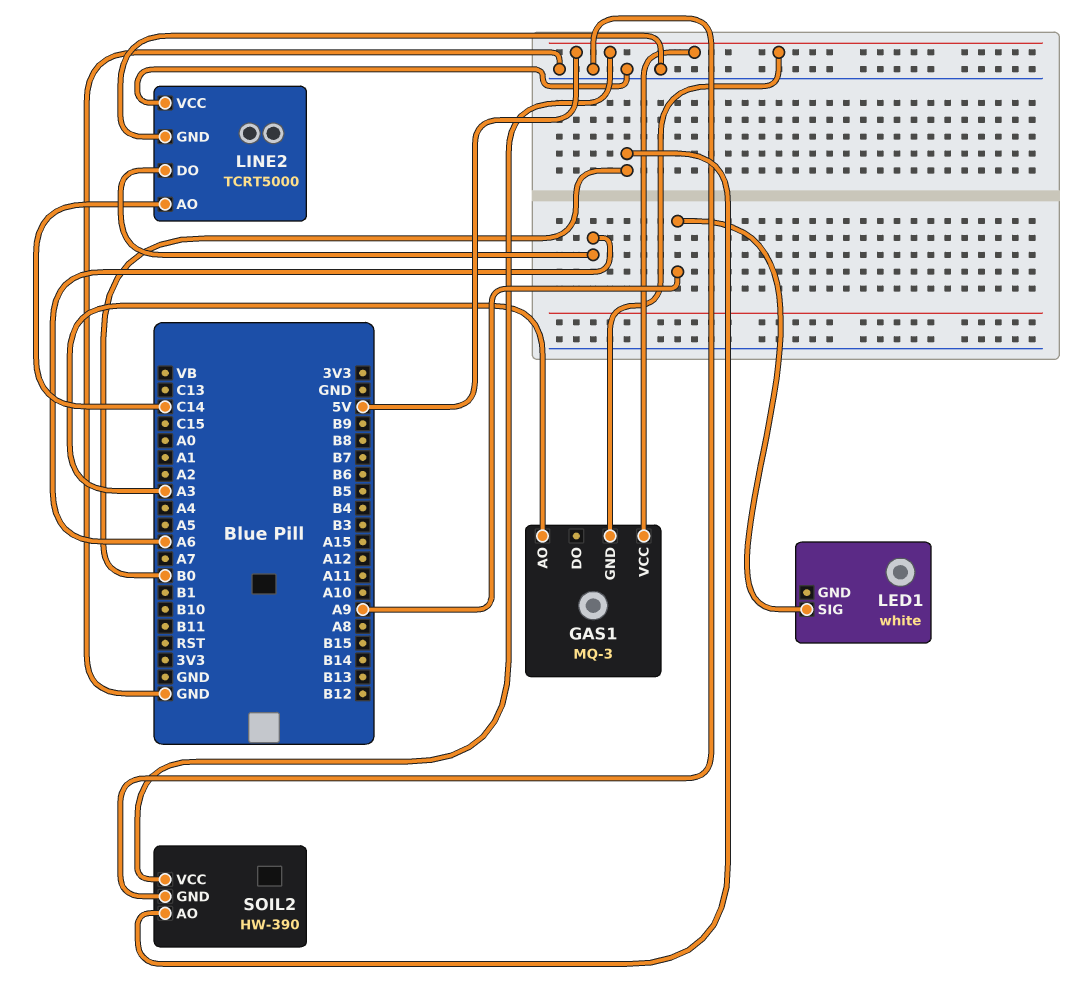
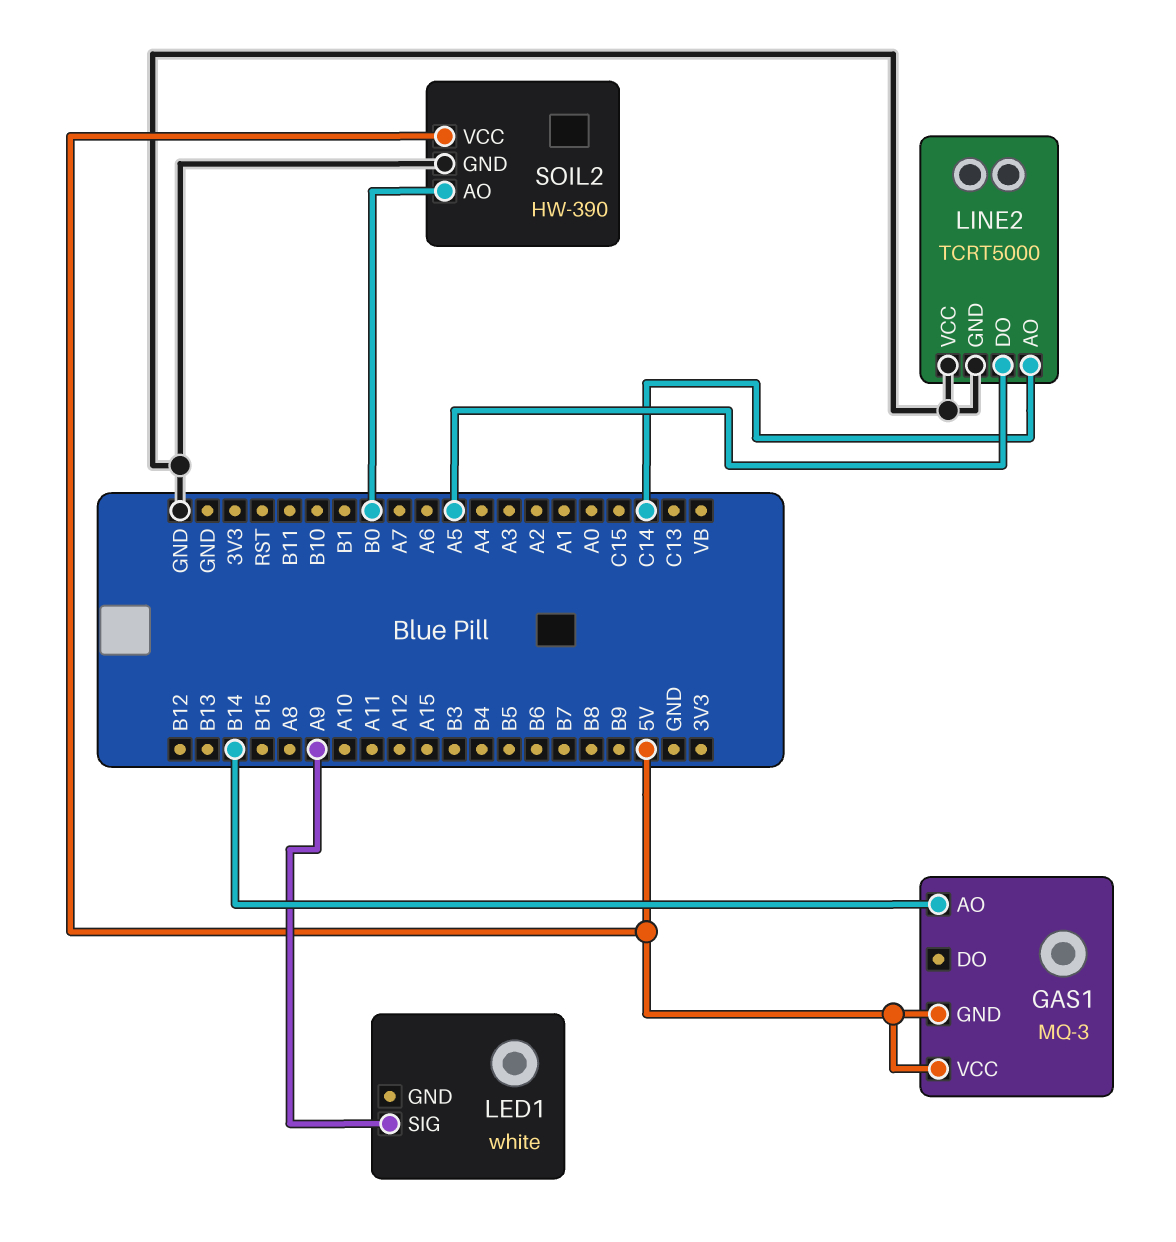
GAS1 pin AO: A3 -> B14
LINE2 pin DO: A6 -> A5

